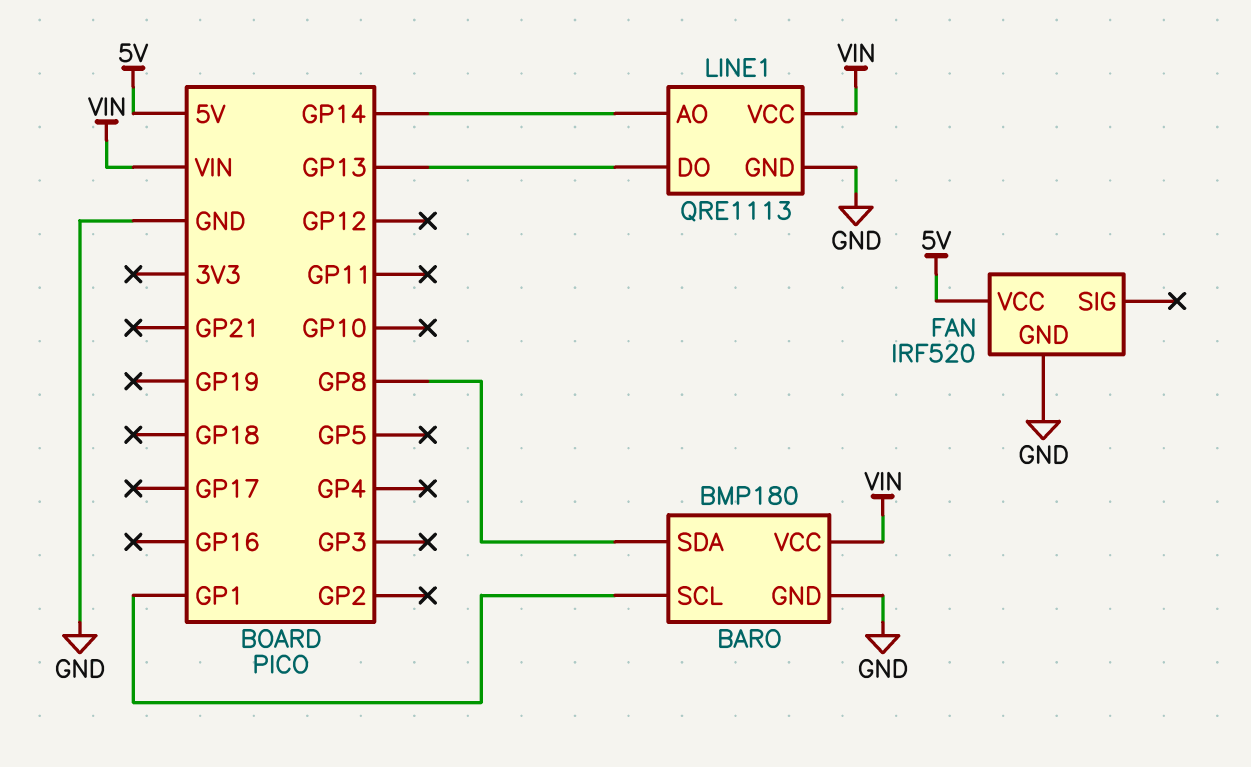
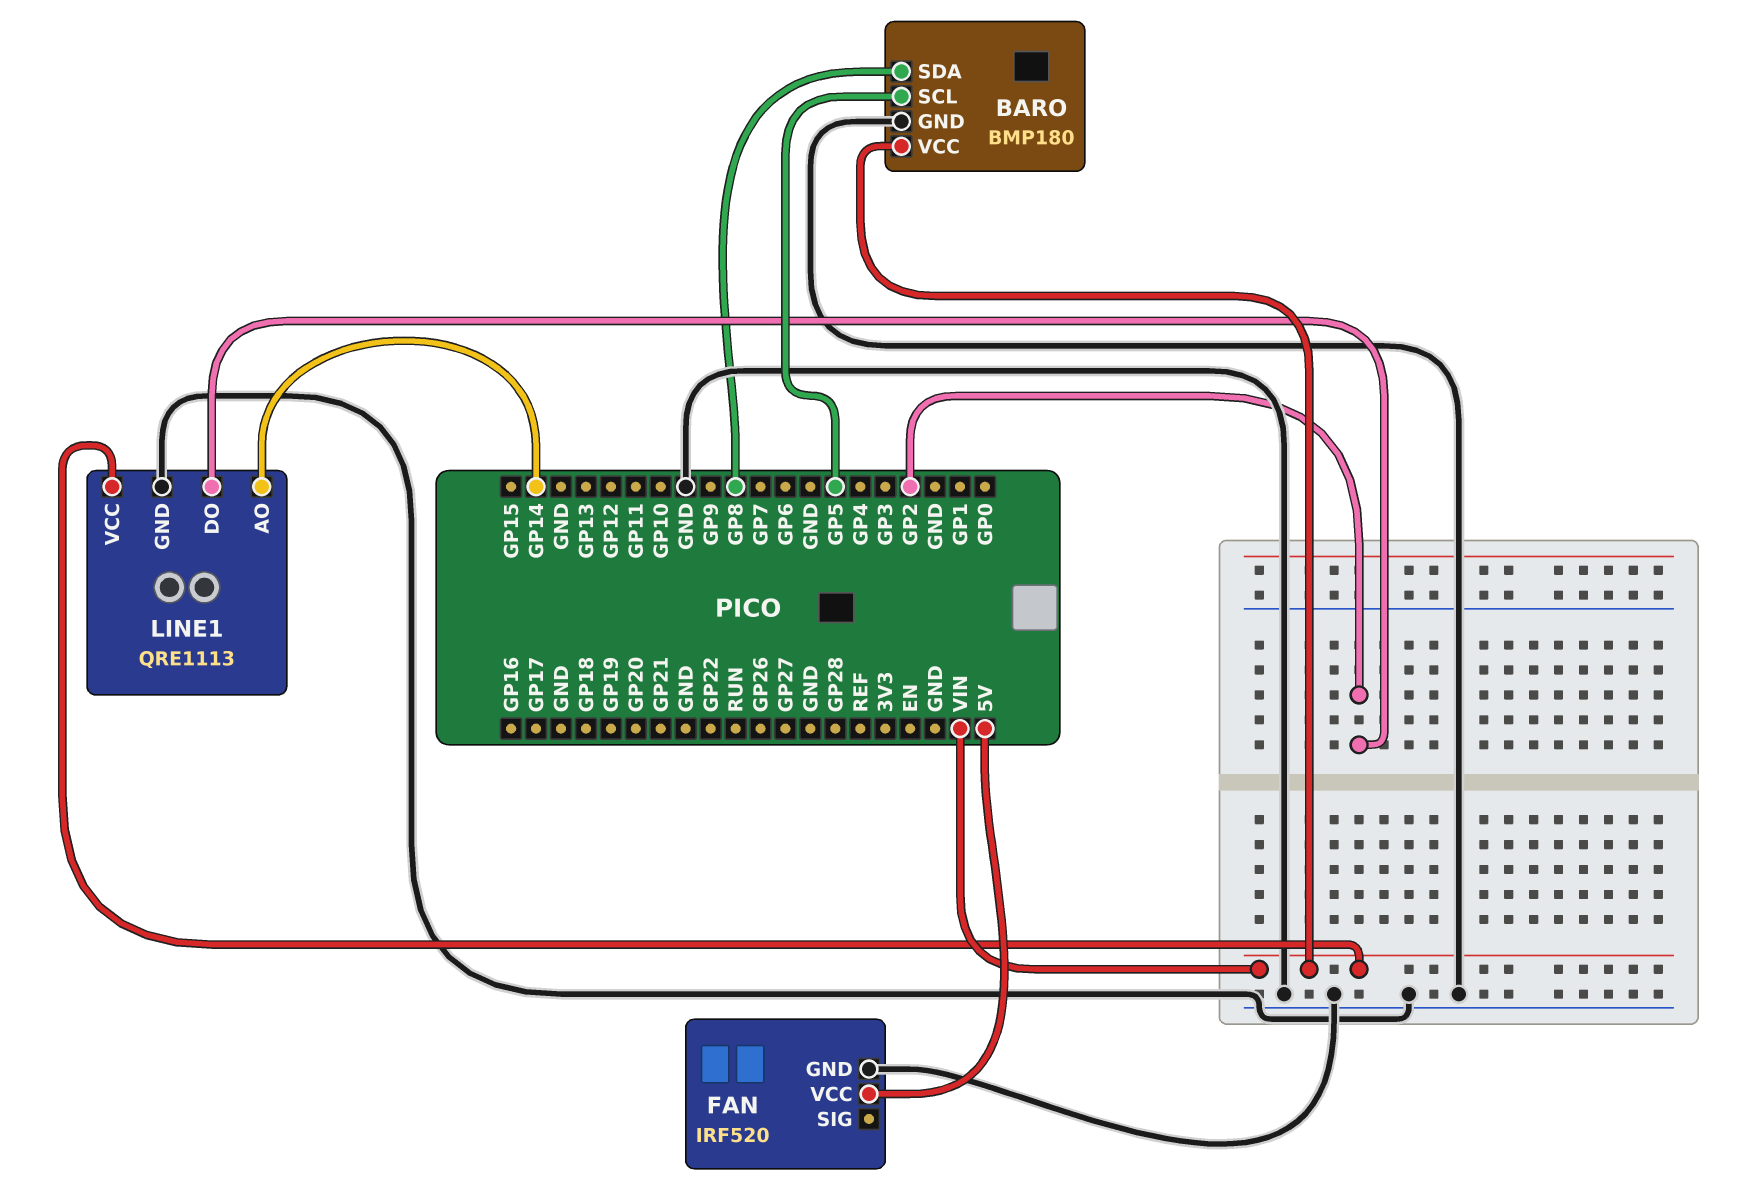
BARO pin SCL: GP1 -> GP5
LINE1 pin DO: GP13 -> GP2

